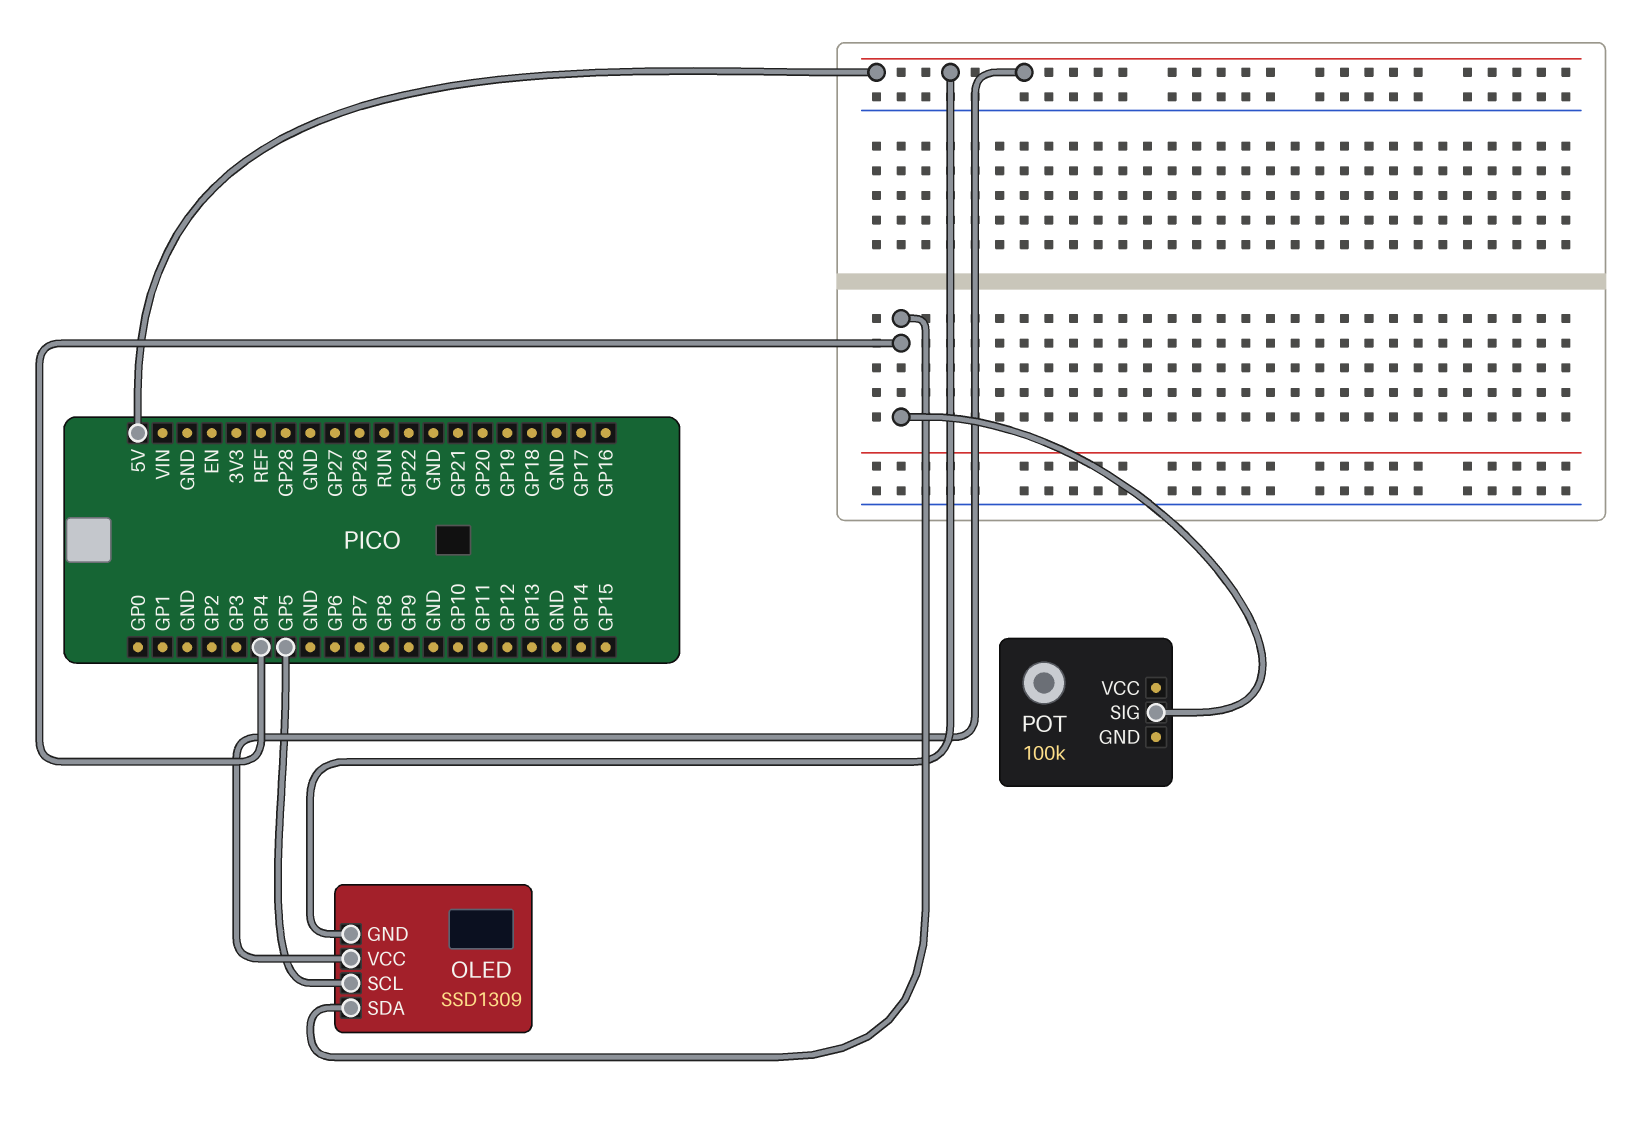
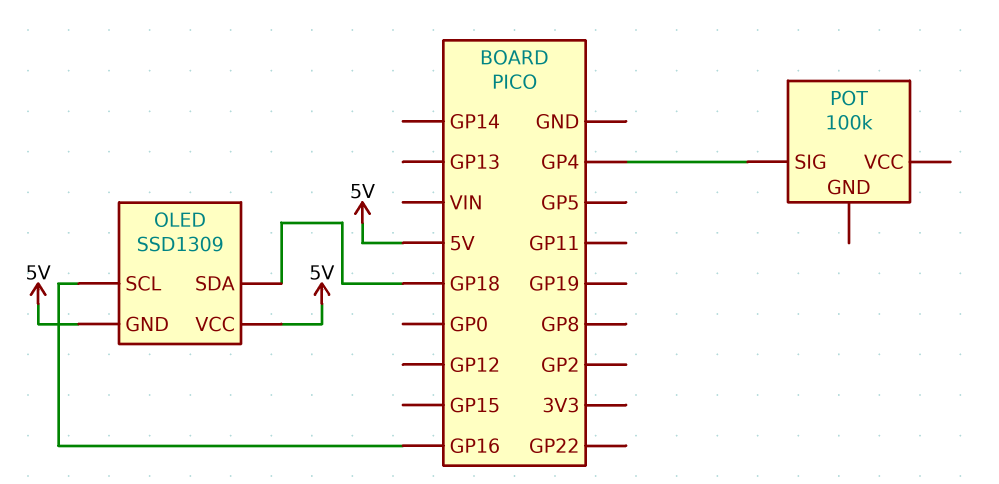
OLED pin SCL: GP5 -> GP16
OLED pin SDA: GP4 -> GP18

